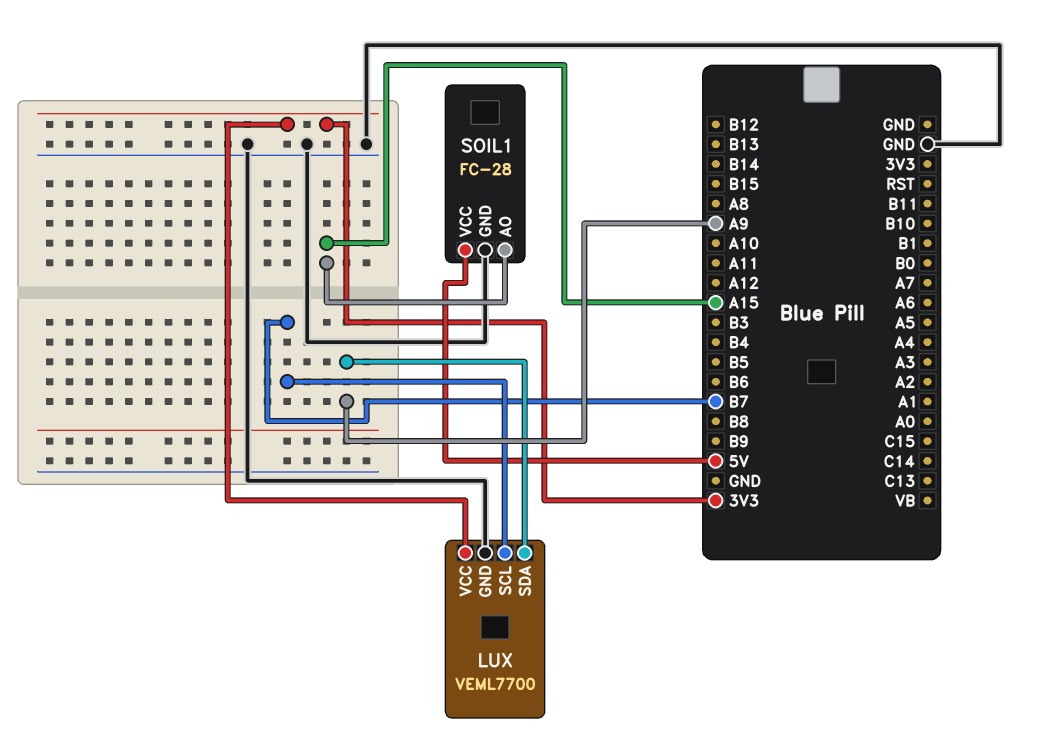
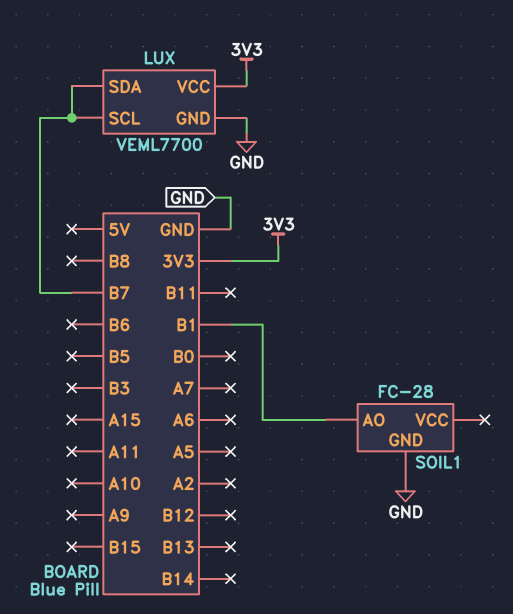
LUX pin SDA: A9 -> B7
SOIL1 pin AO: A15 -> B1
SOIL1 pin VCC: 5V -> none

